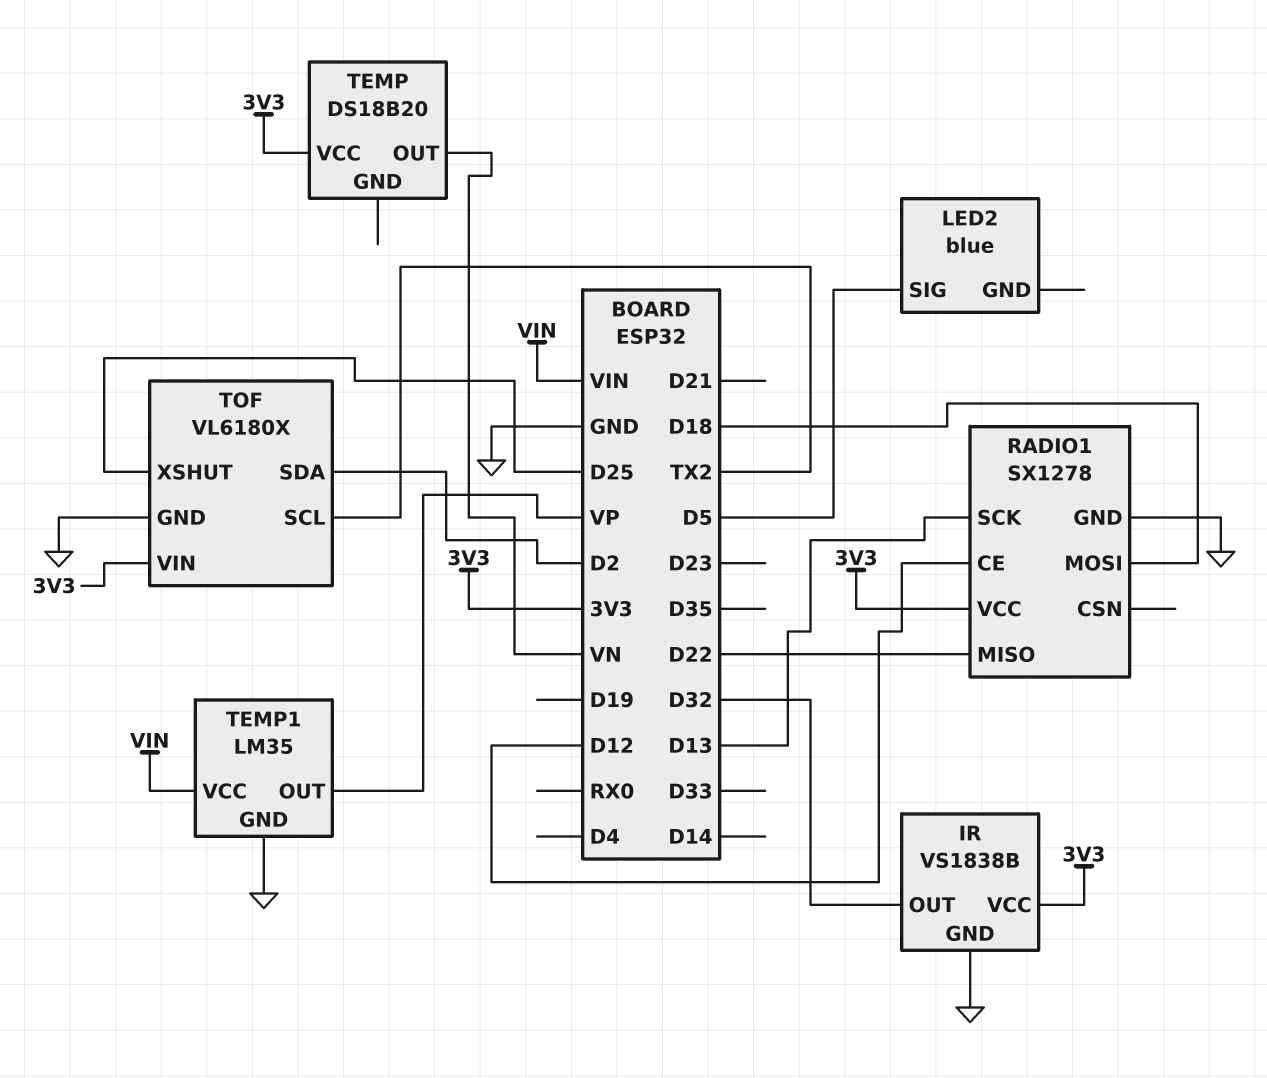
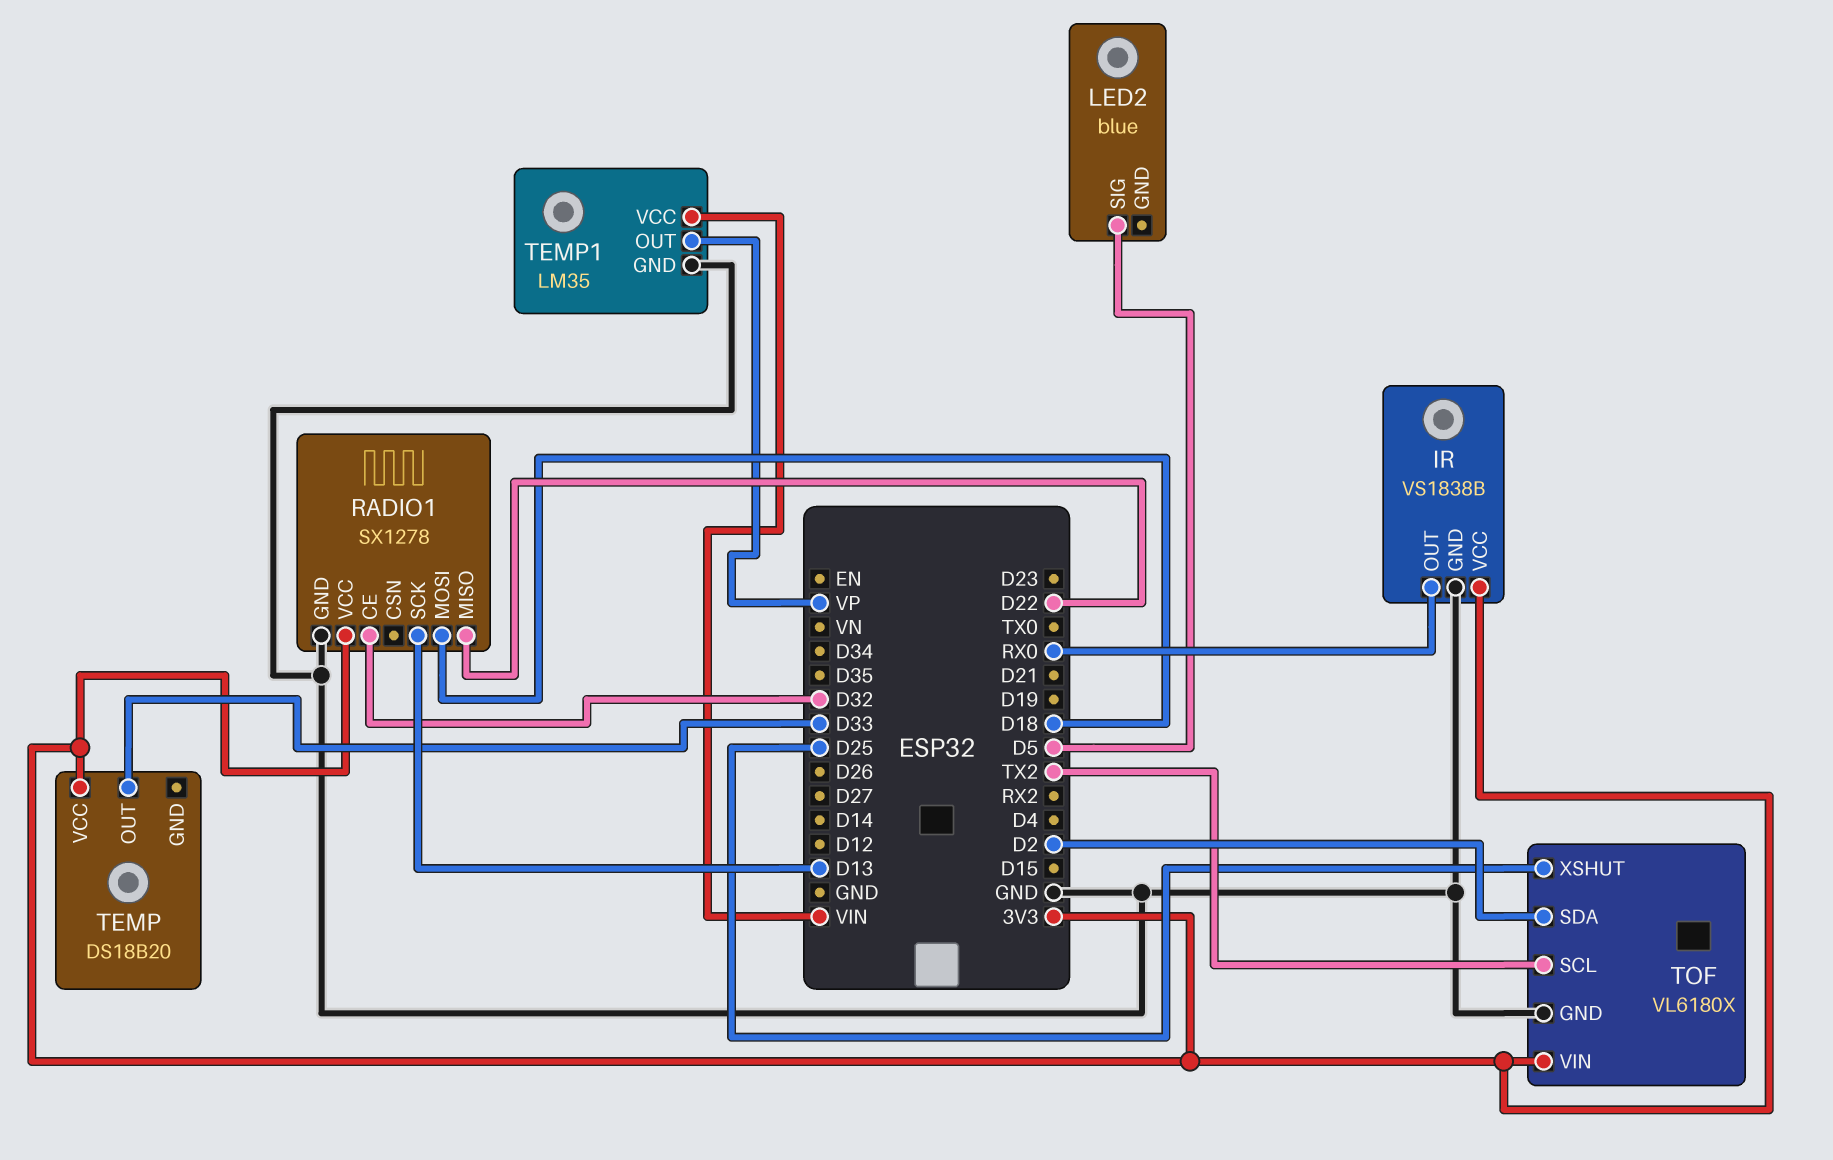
IR pin OUT: D32 -> RX0
RADIO1 pin CE: D12 -> D32
TEMP pin OUT: VN -> D33

